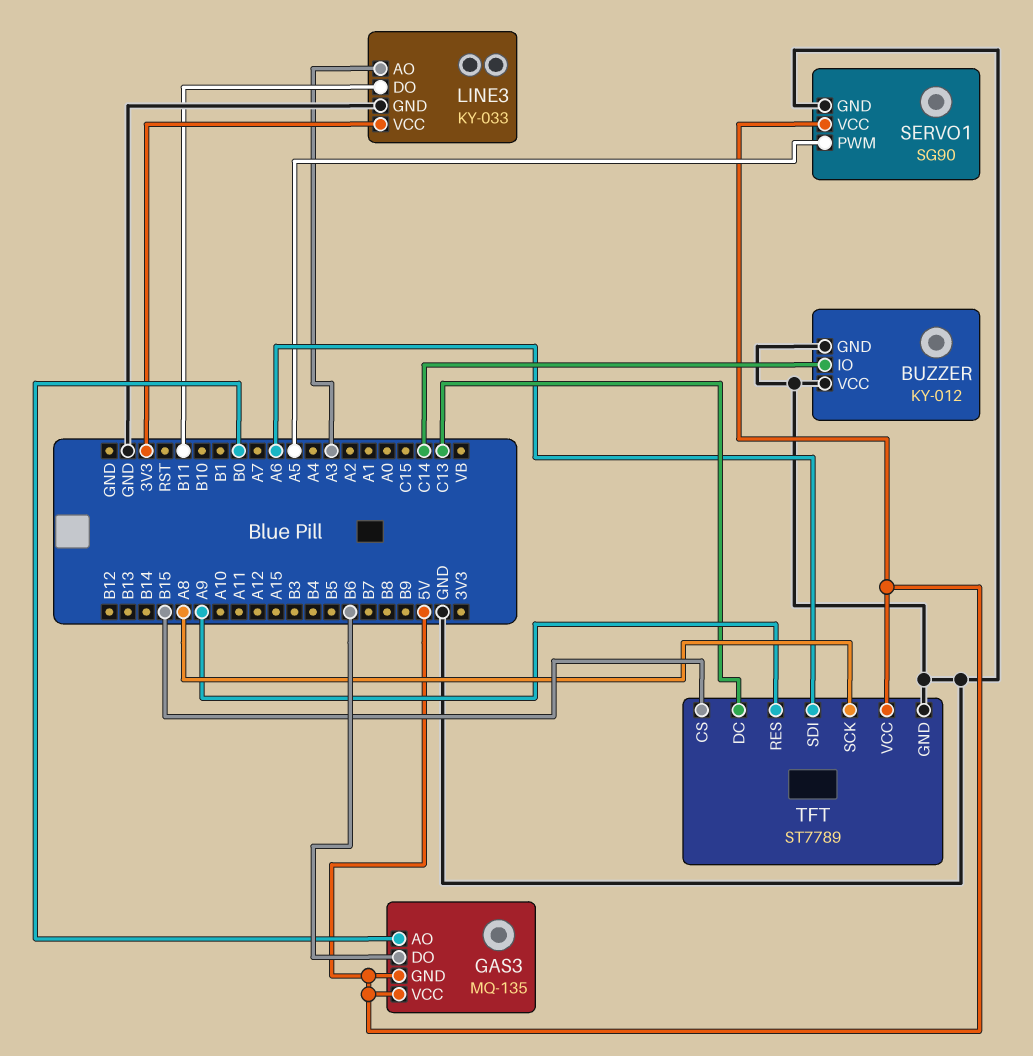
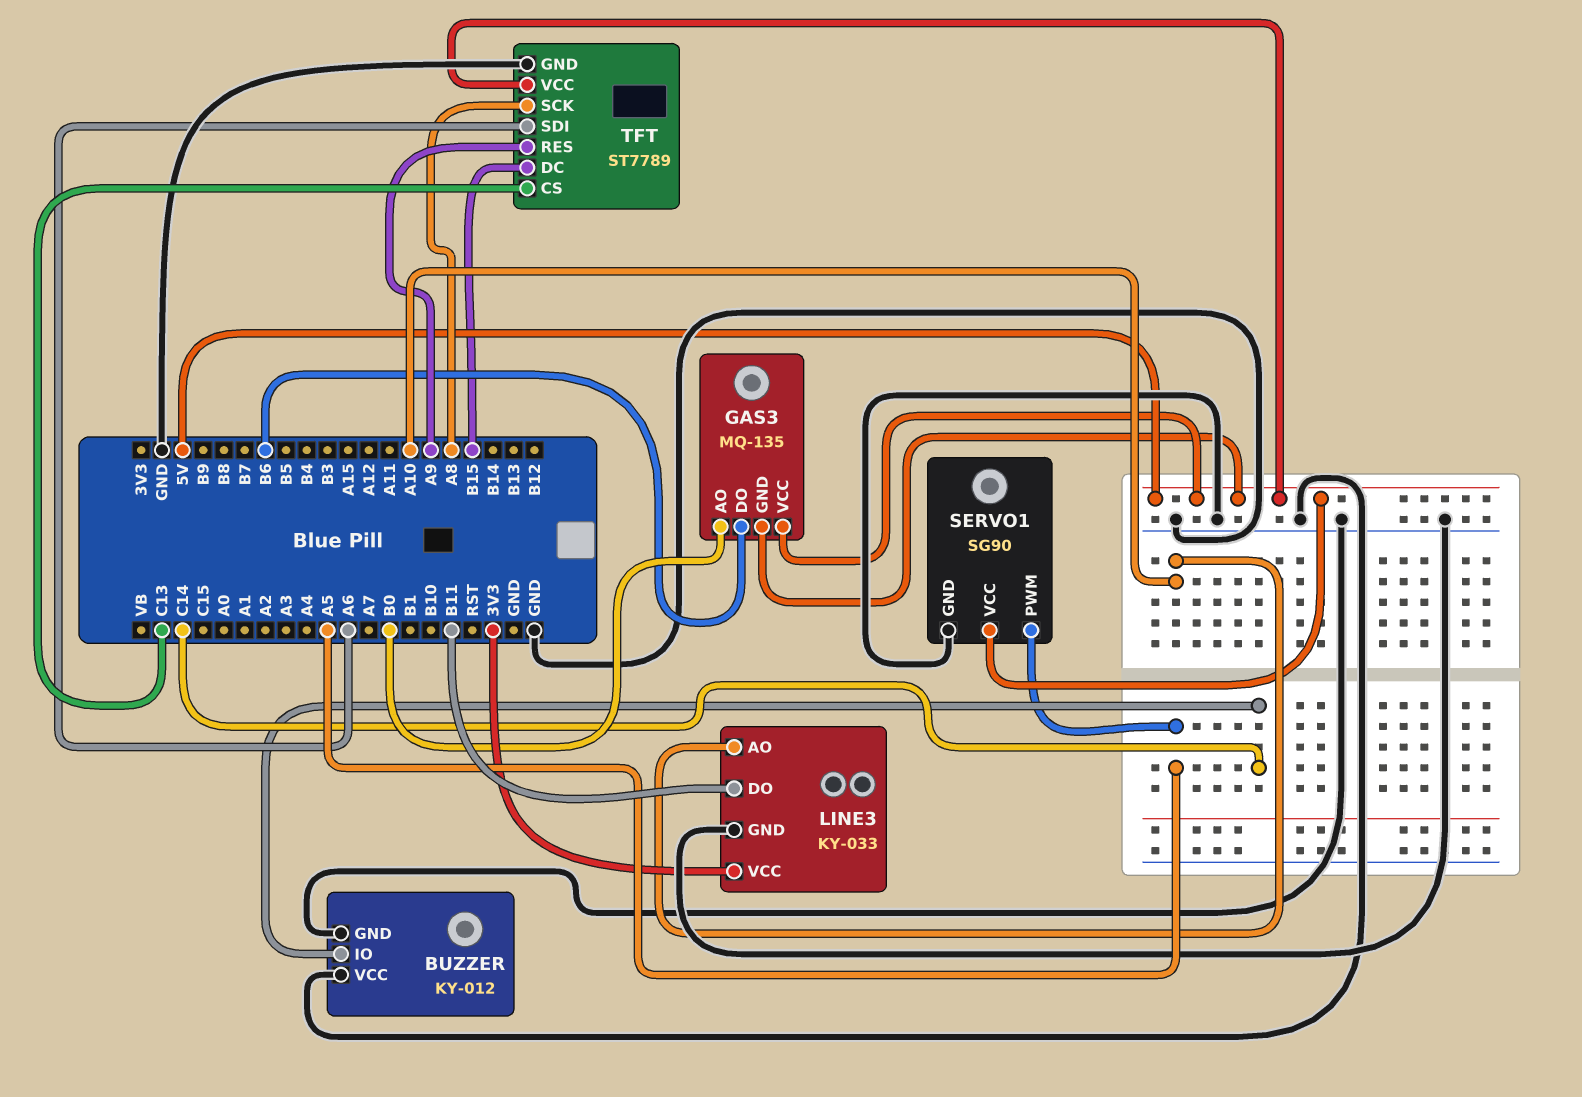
LINE3 pin AO: A3 -> A10
TFT pin CS: B15 -> C13
TFT pin DC: C13 -> B15

